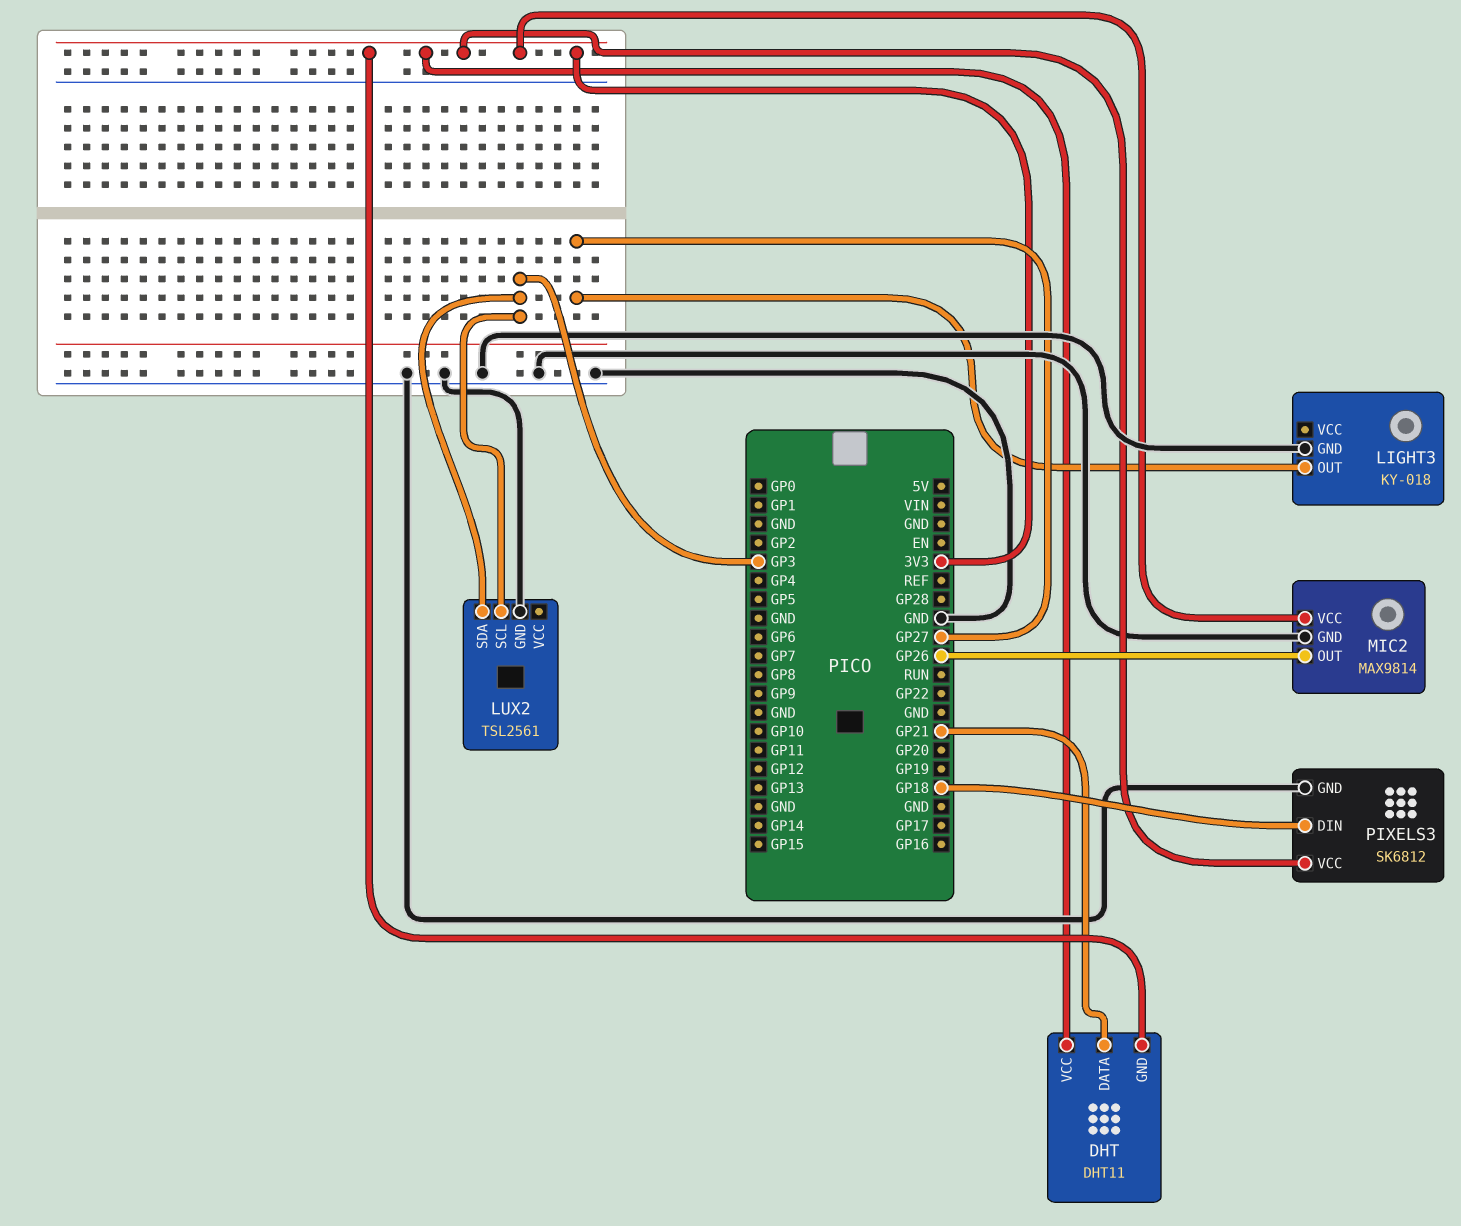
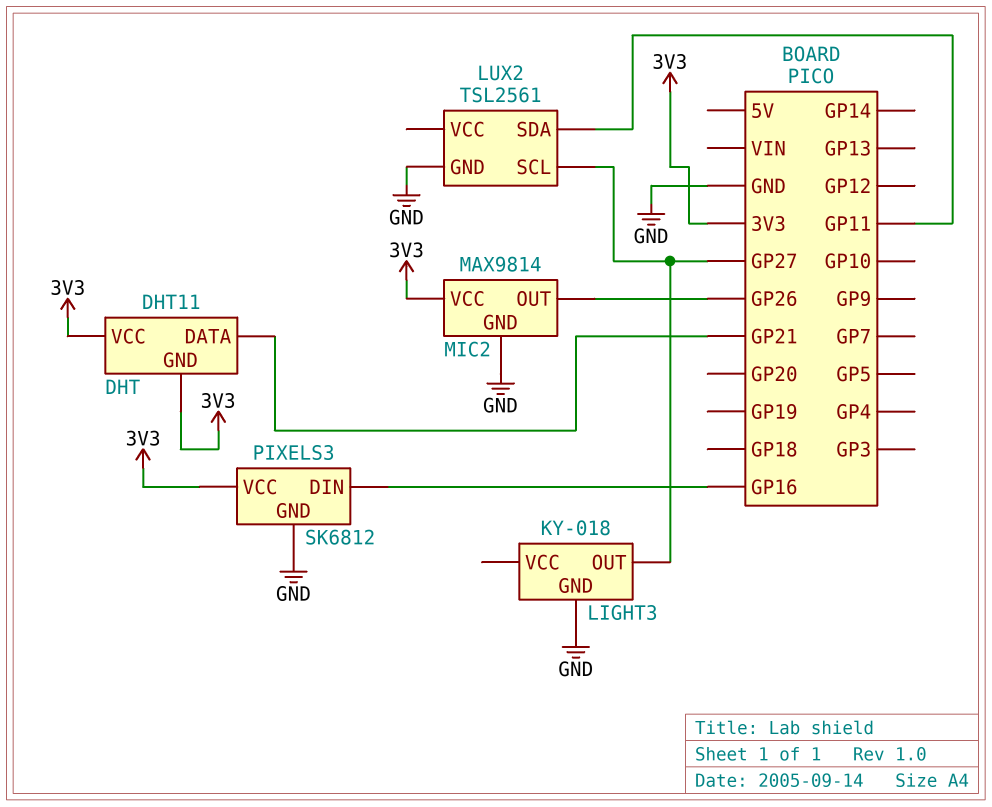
LUX2 pin SCL: GP3 -> GP27
LUX2 pin SDA: GP3 -> GP11
PIXELS3 pin DIN: GP18 -> GP16

